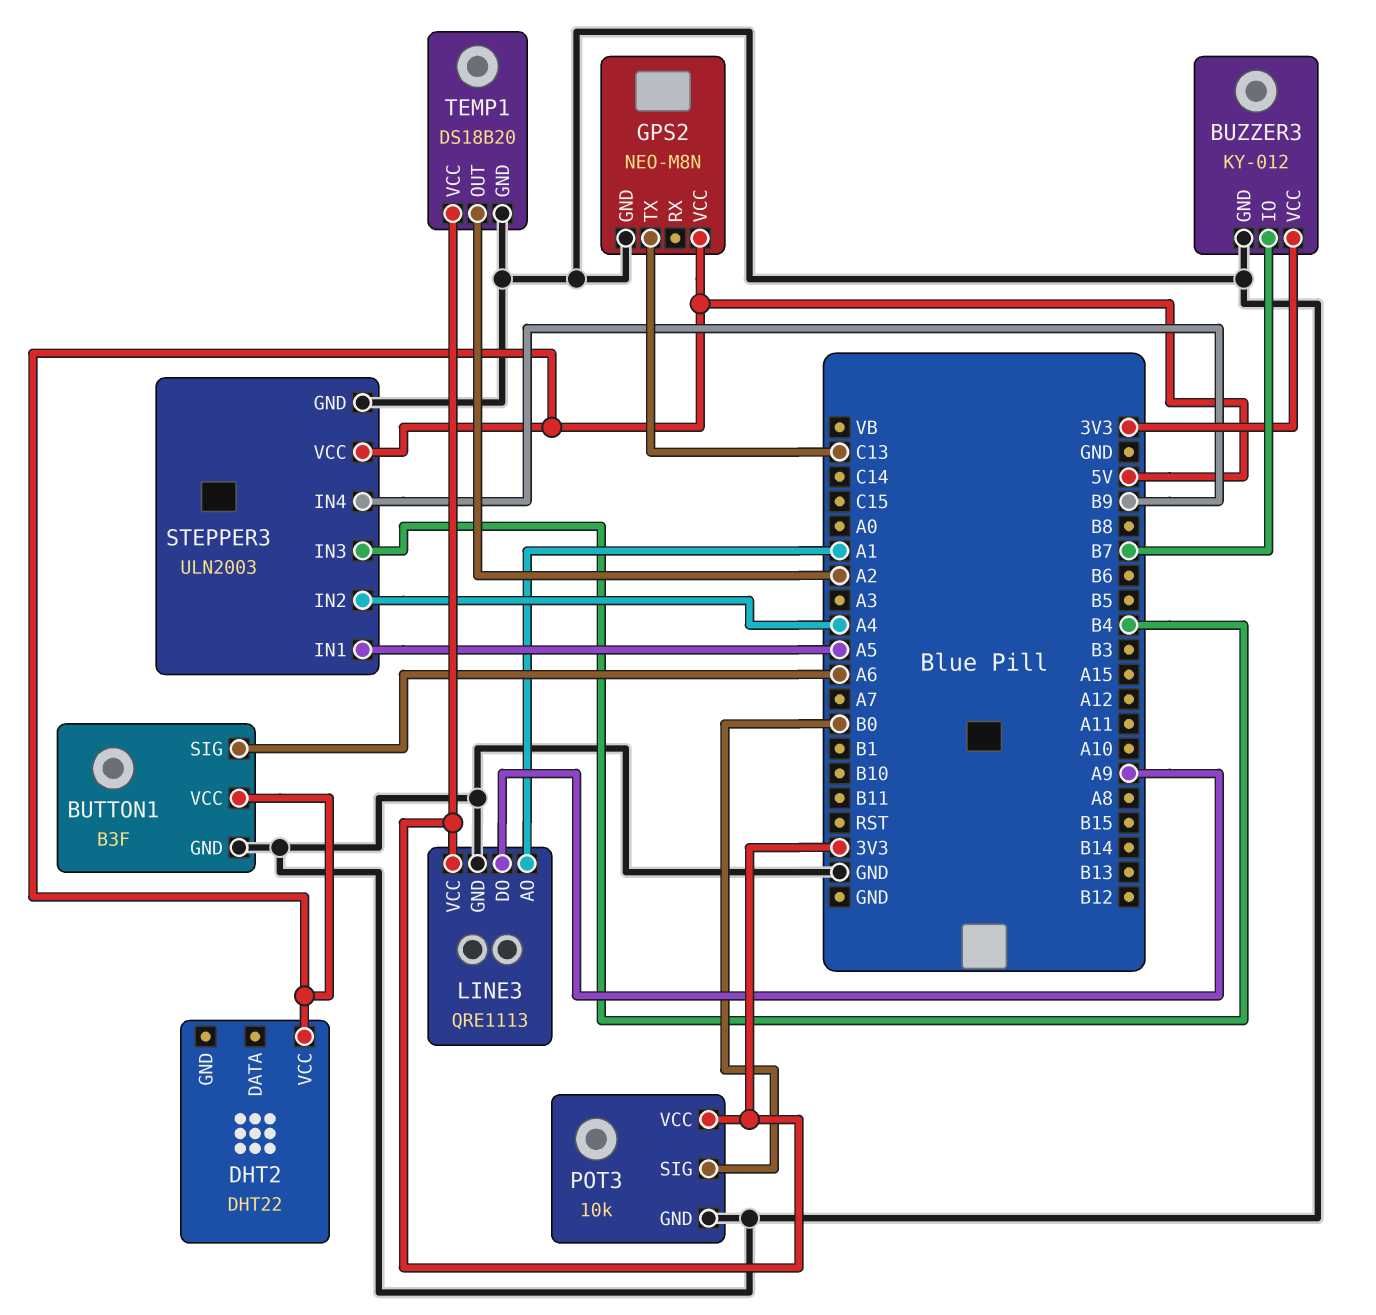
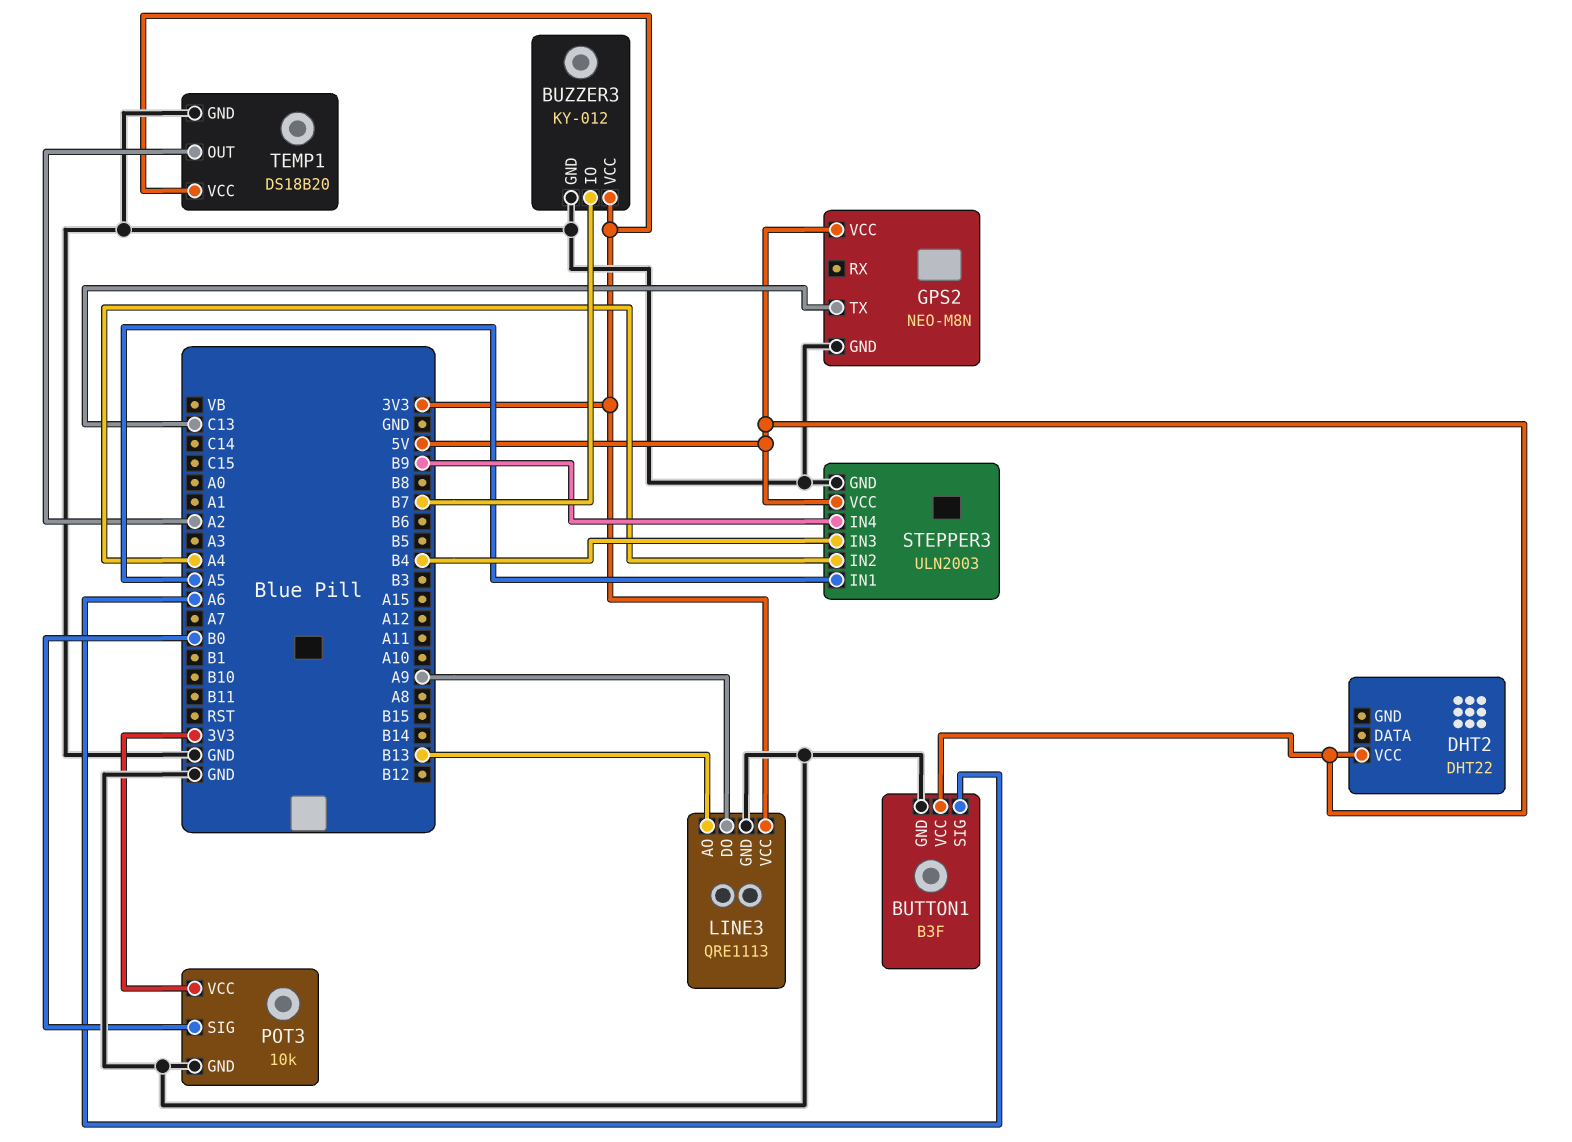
LINE3 pin AO: A1 -> B13

